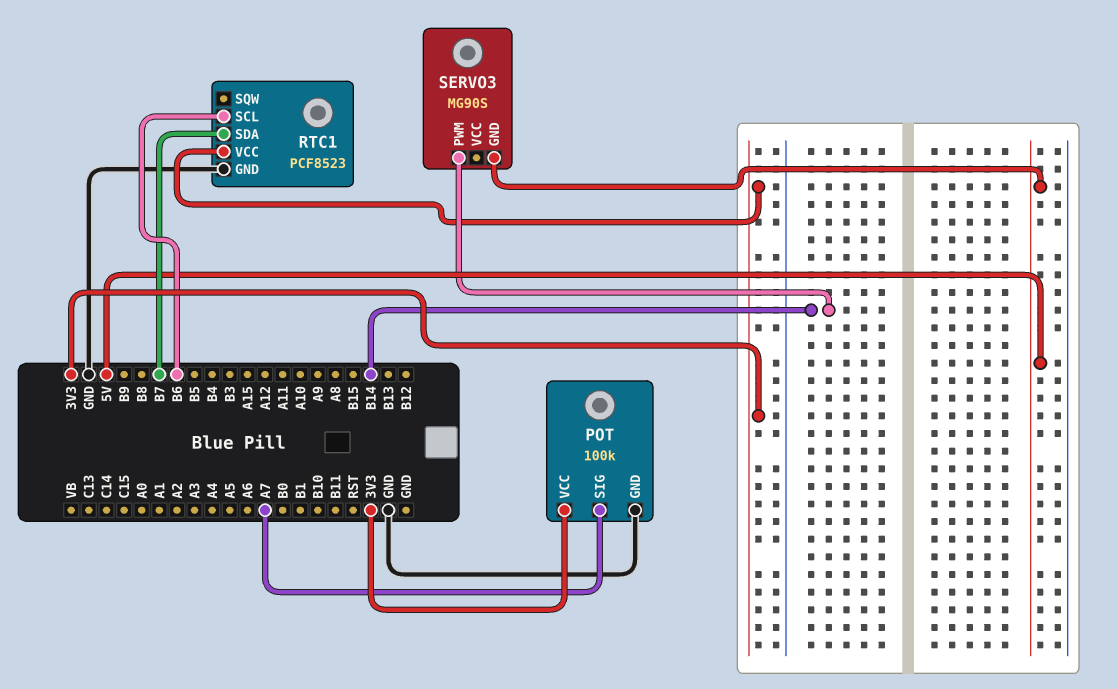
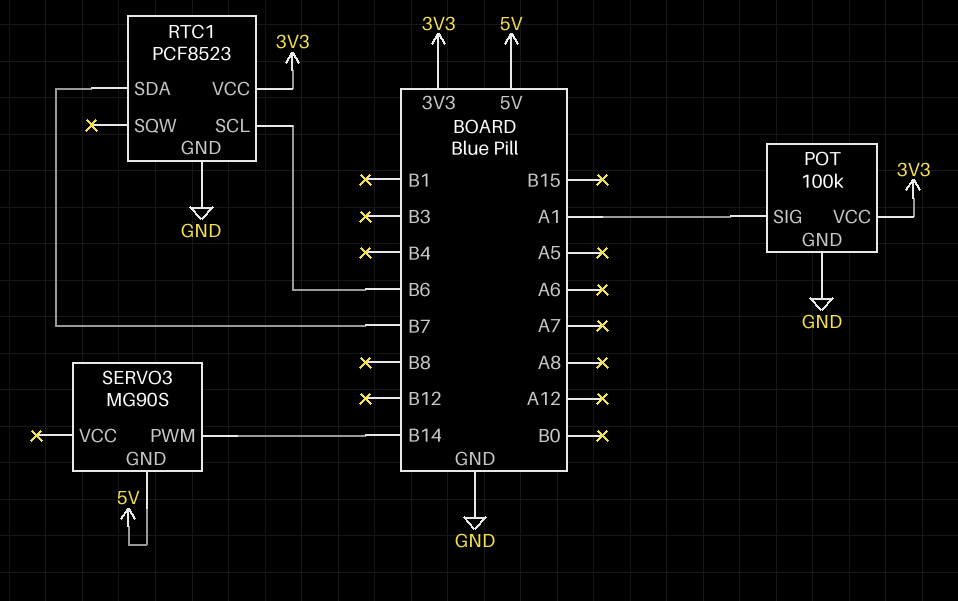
POT pin SIG: A7 -> A1

